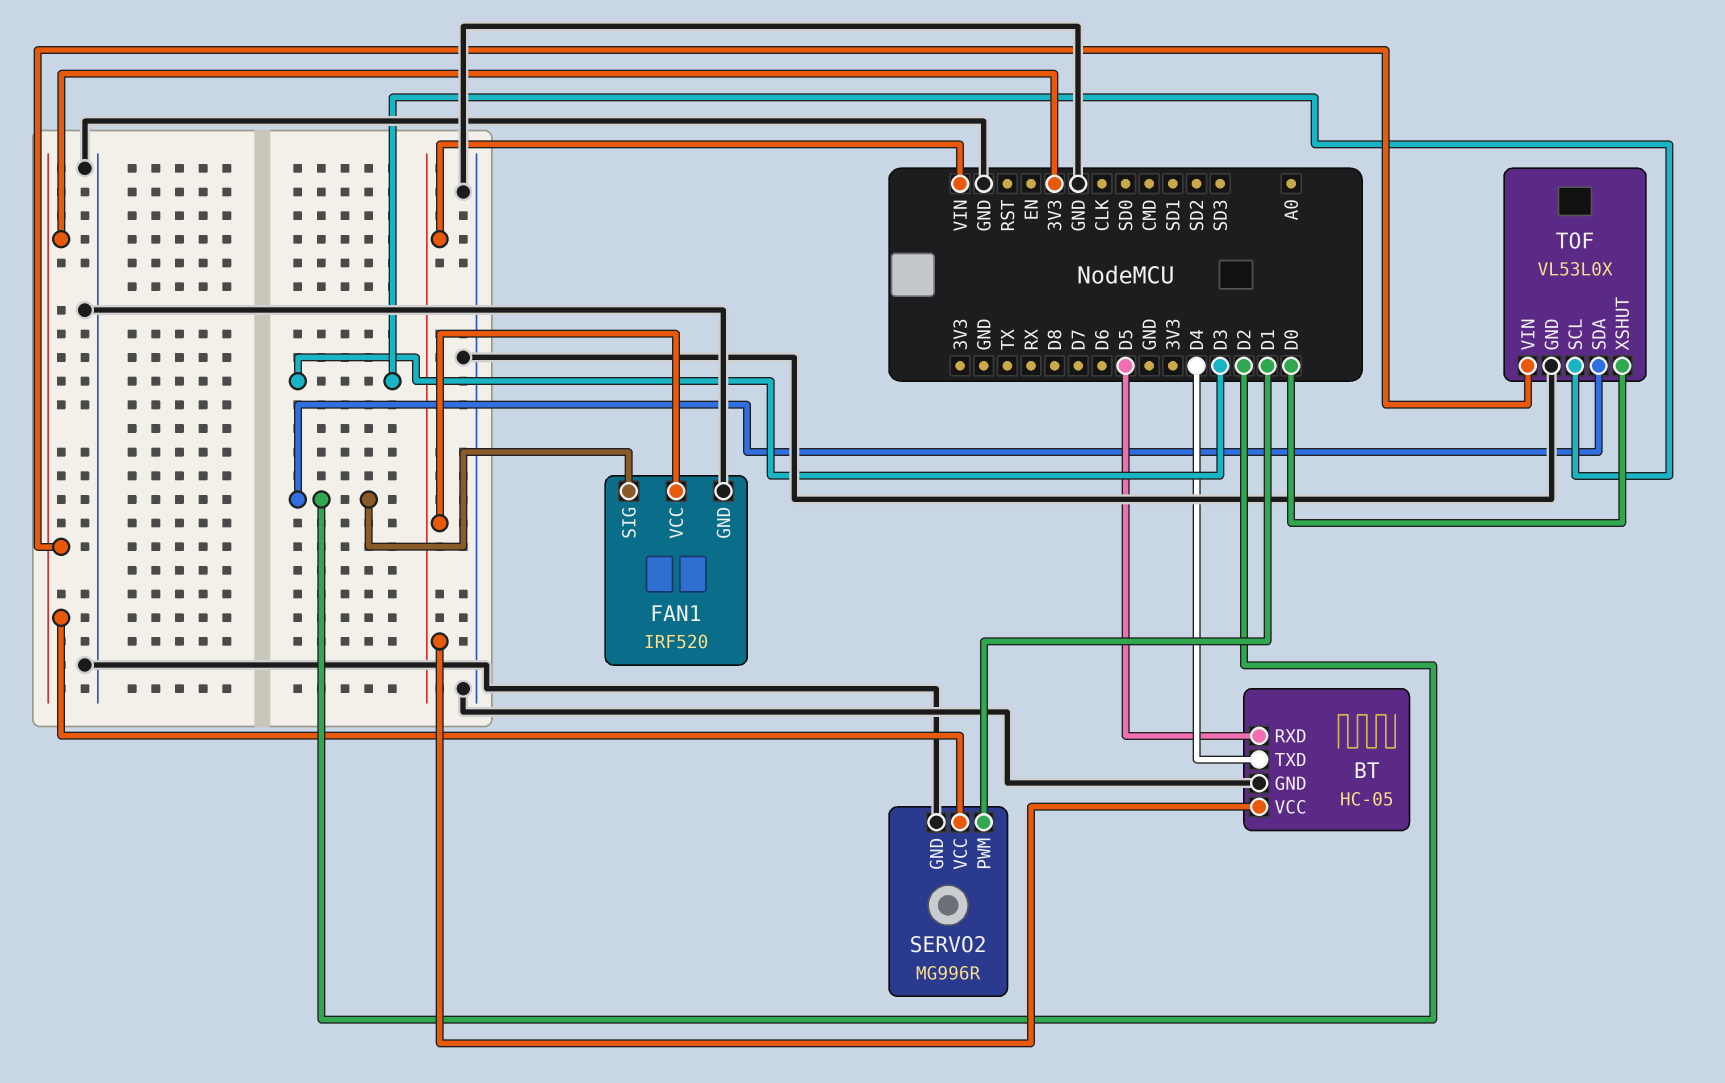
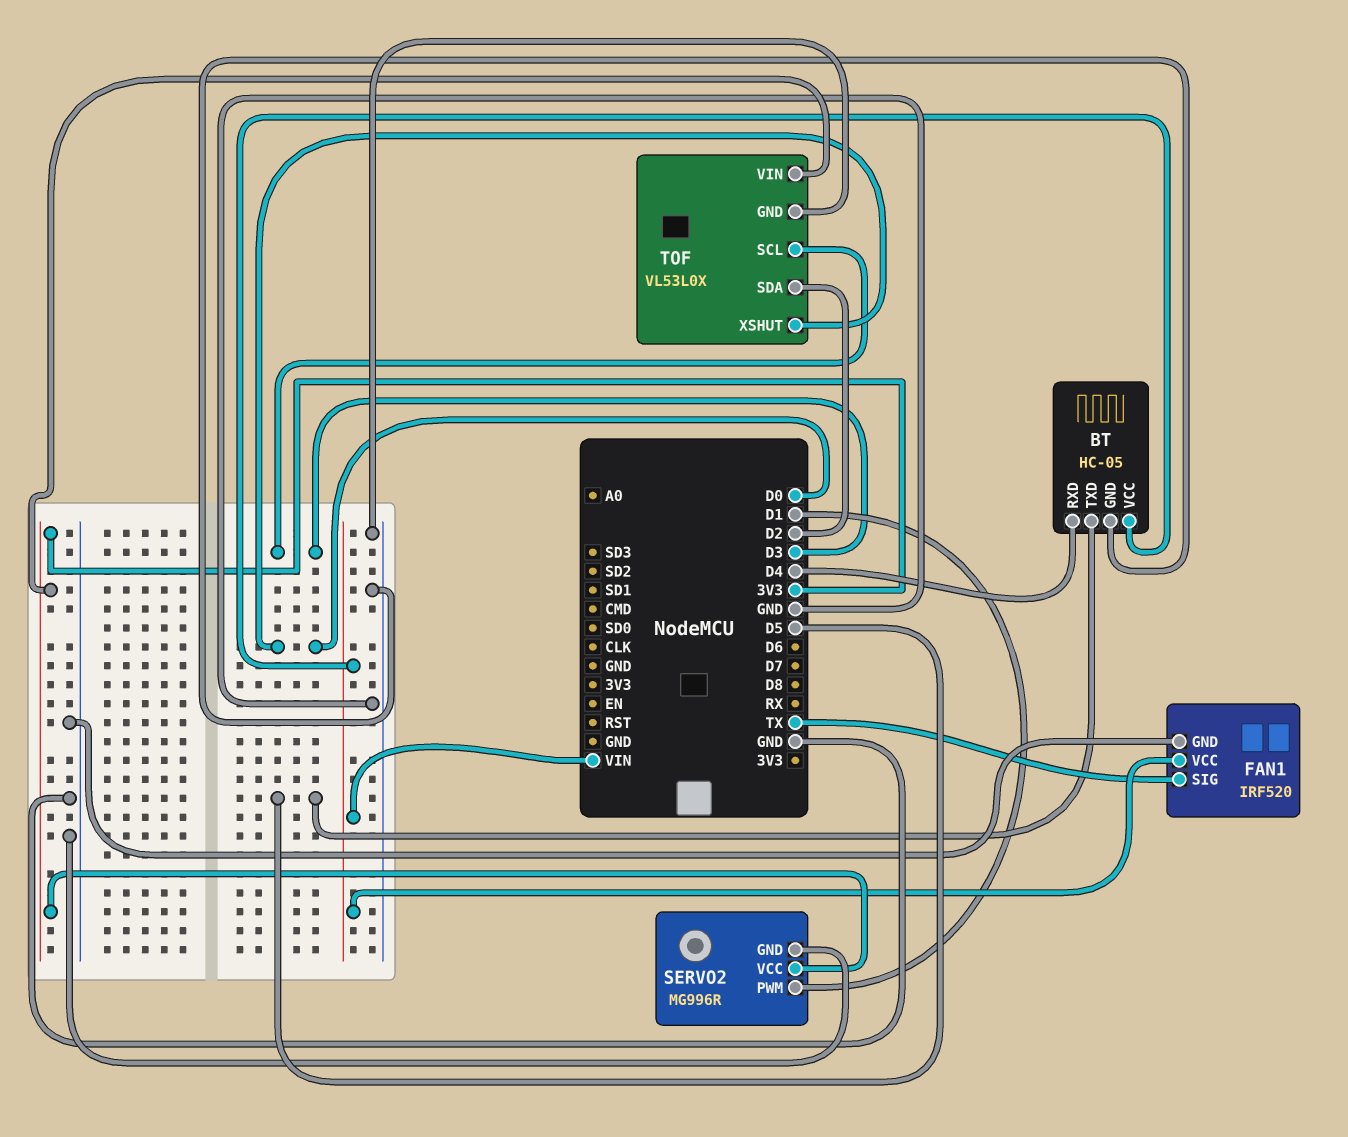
BT pin RXD: D5 -> D4
BT pin TXD: D4 -> D5
FAN1 pin SIG: D2 -> TX

